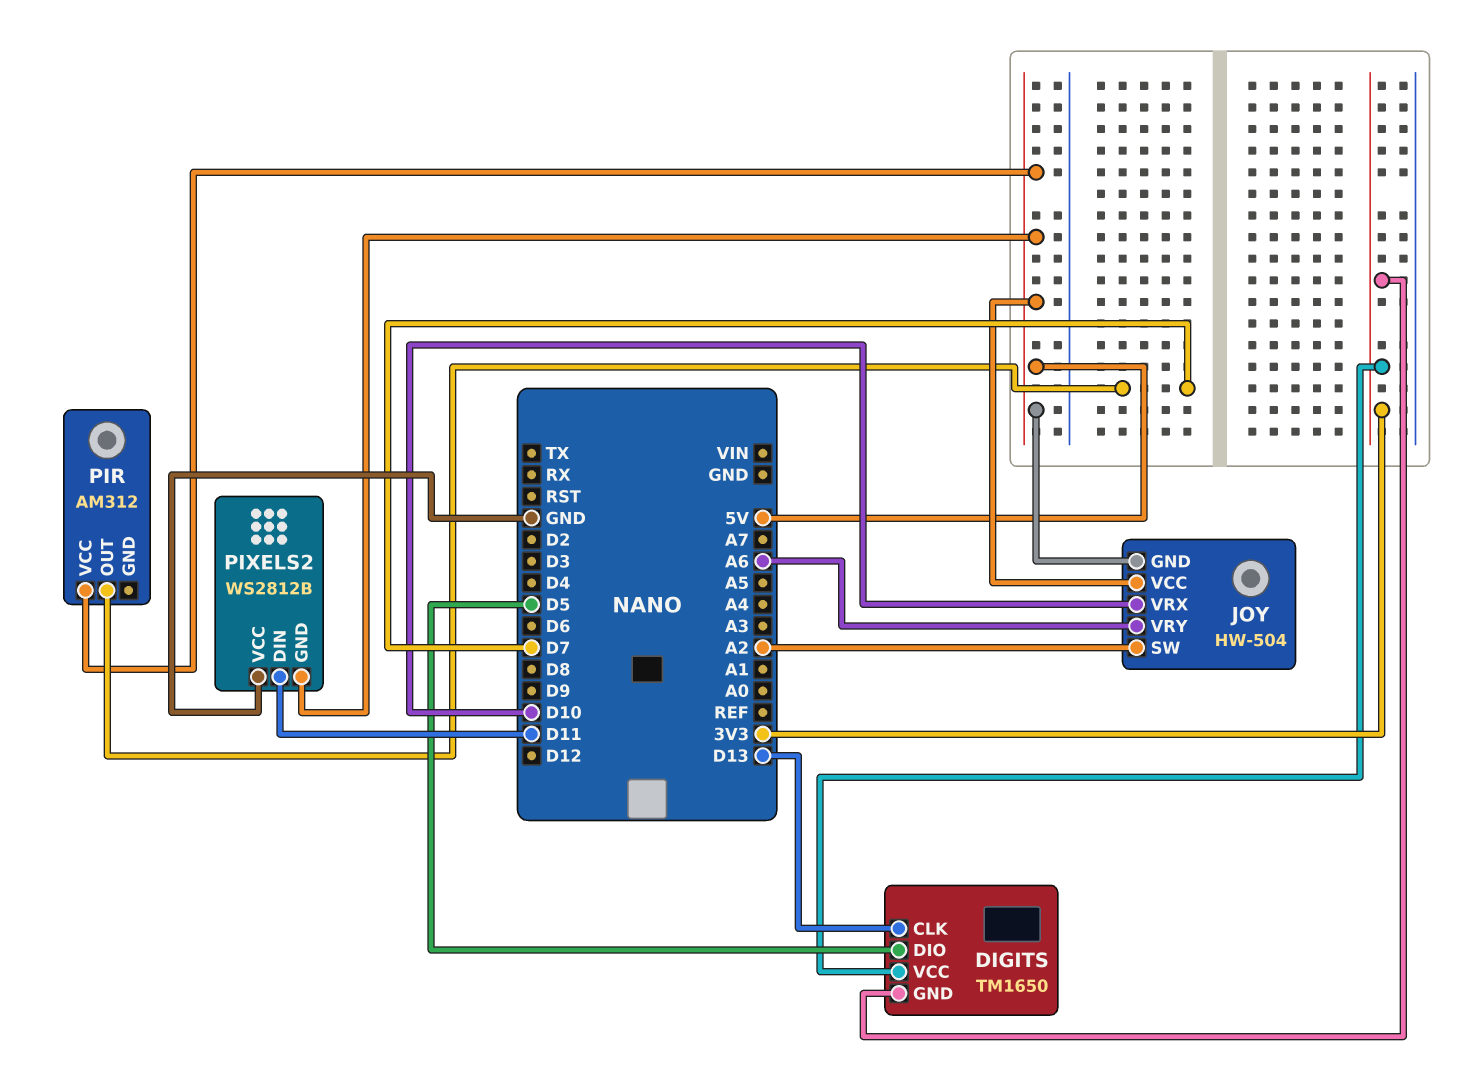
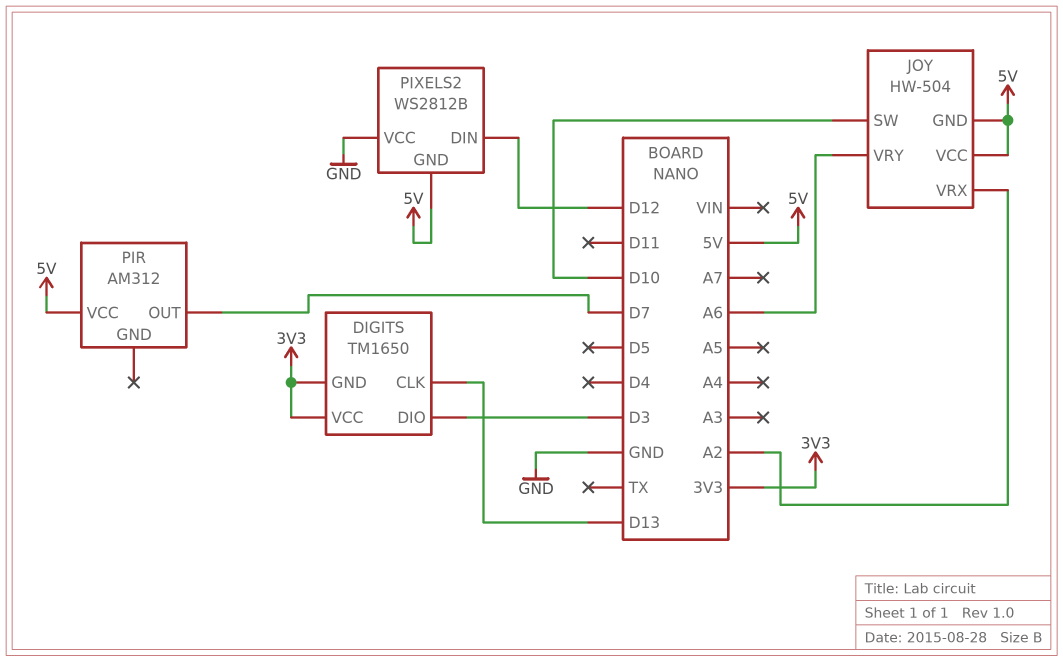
DIGITS pin DIO: D5 -> D3
JOY pin SW: A2 -> D10
JOY pin VRX: D10 -> A2
PIXELS2 pin DIN: D11 -> D12

